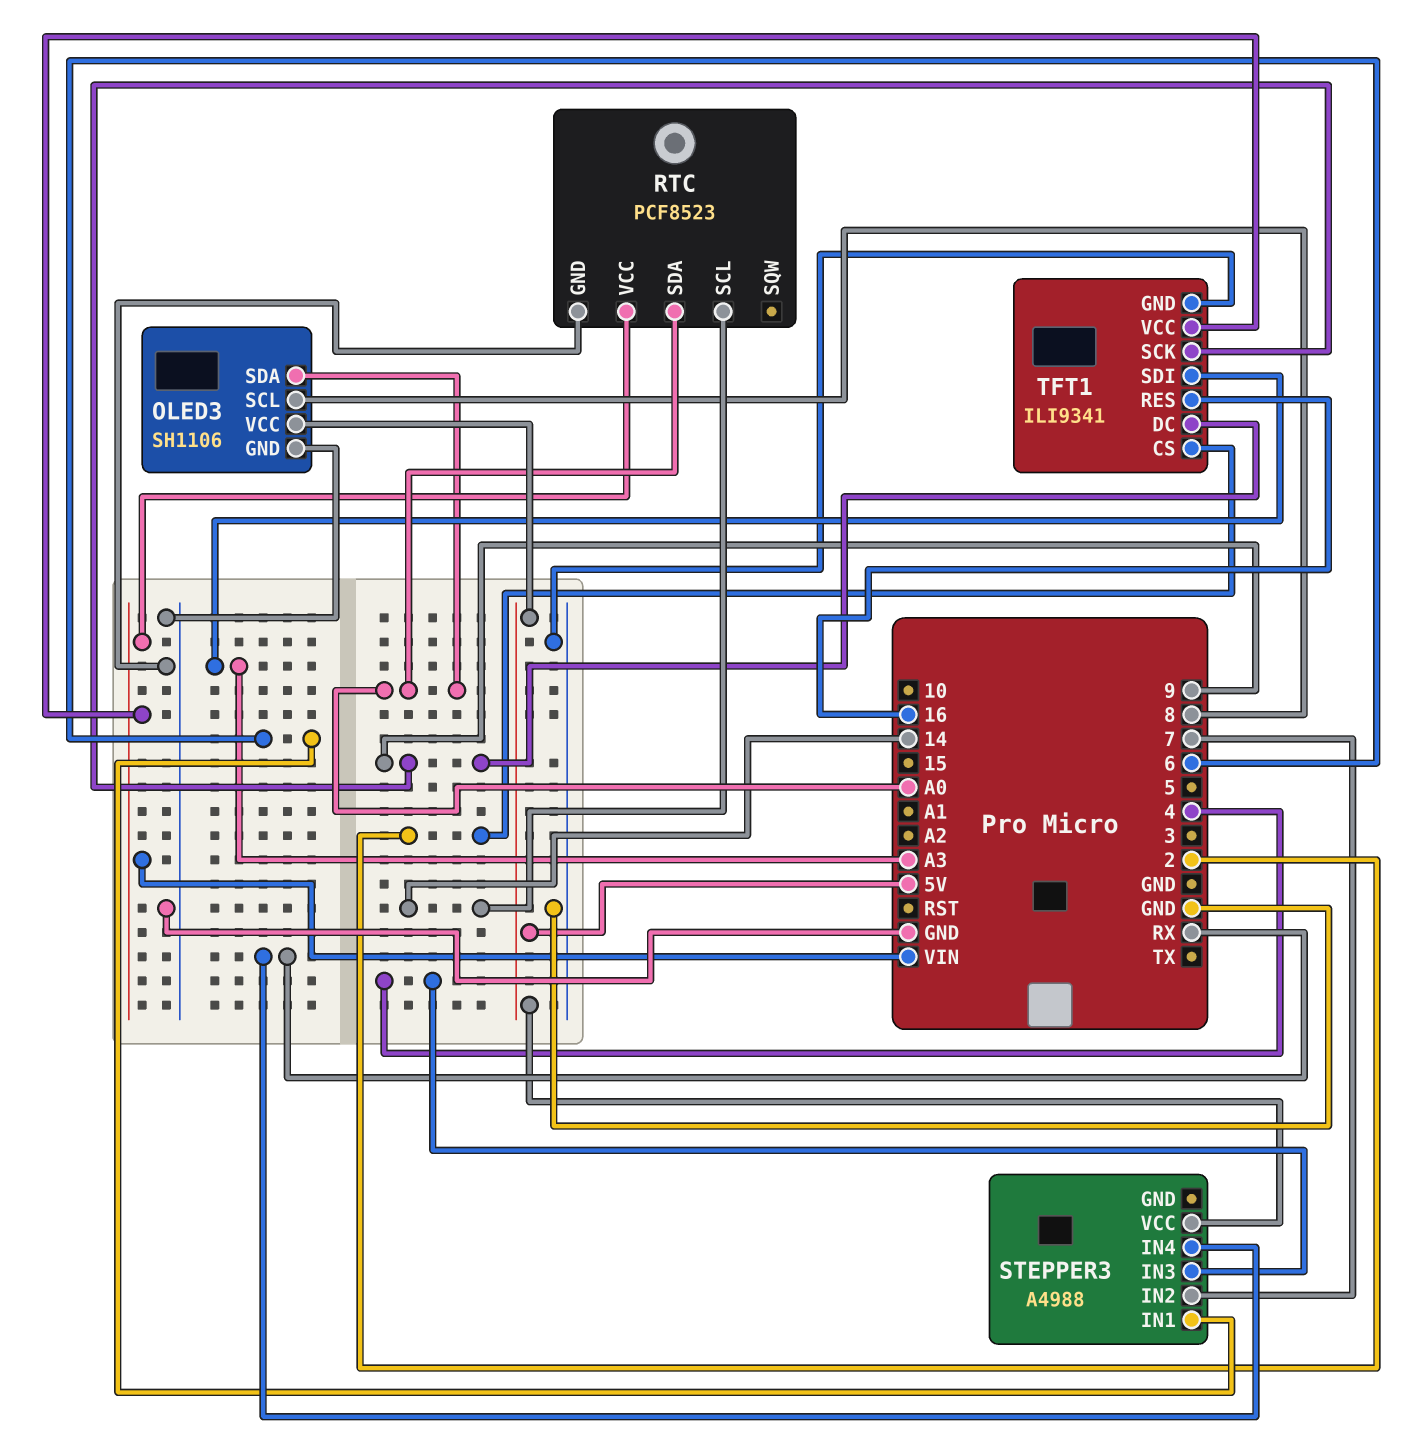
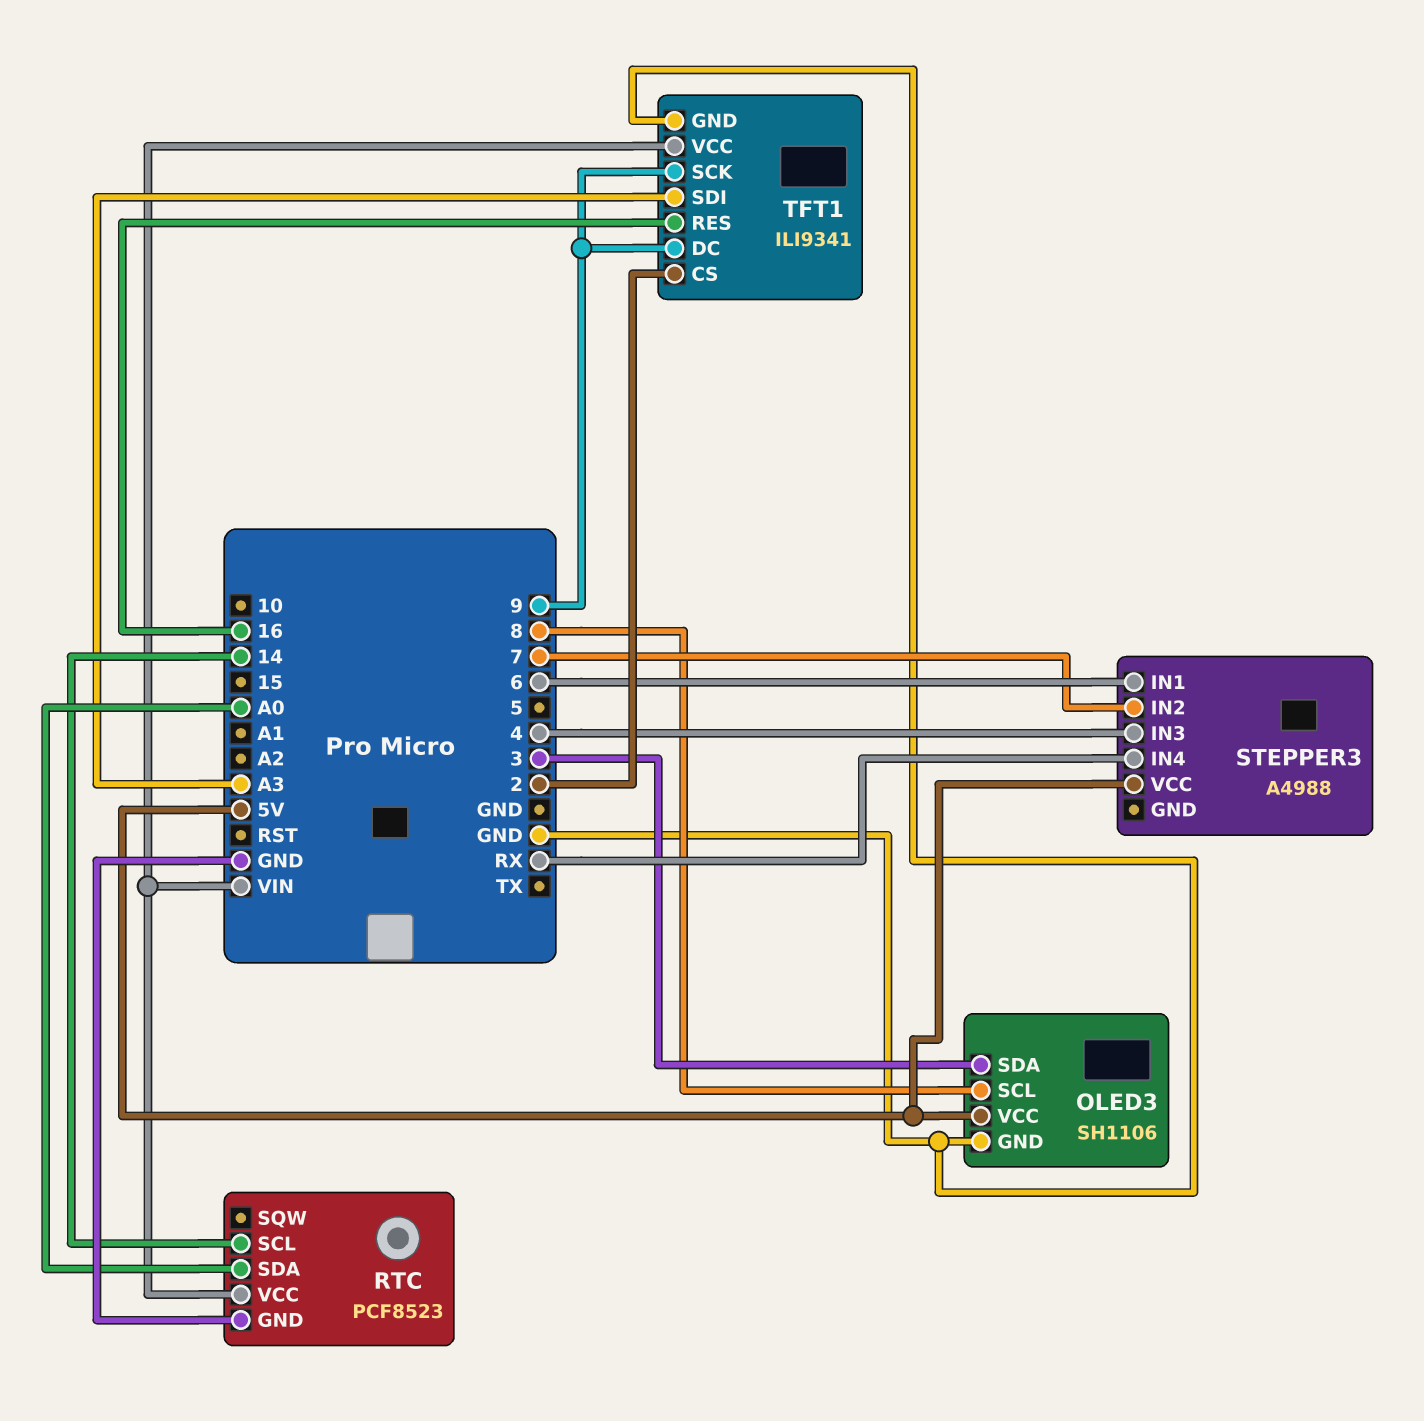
OLED3 pin SDA: A0 -> 3

